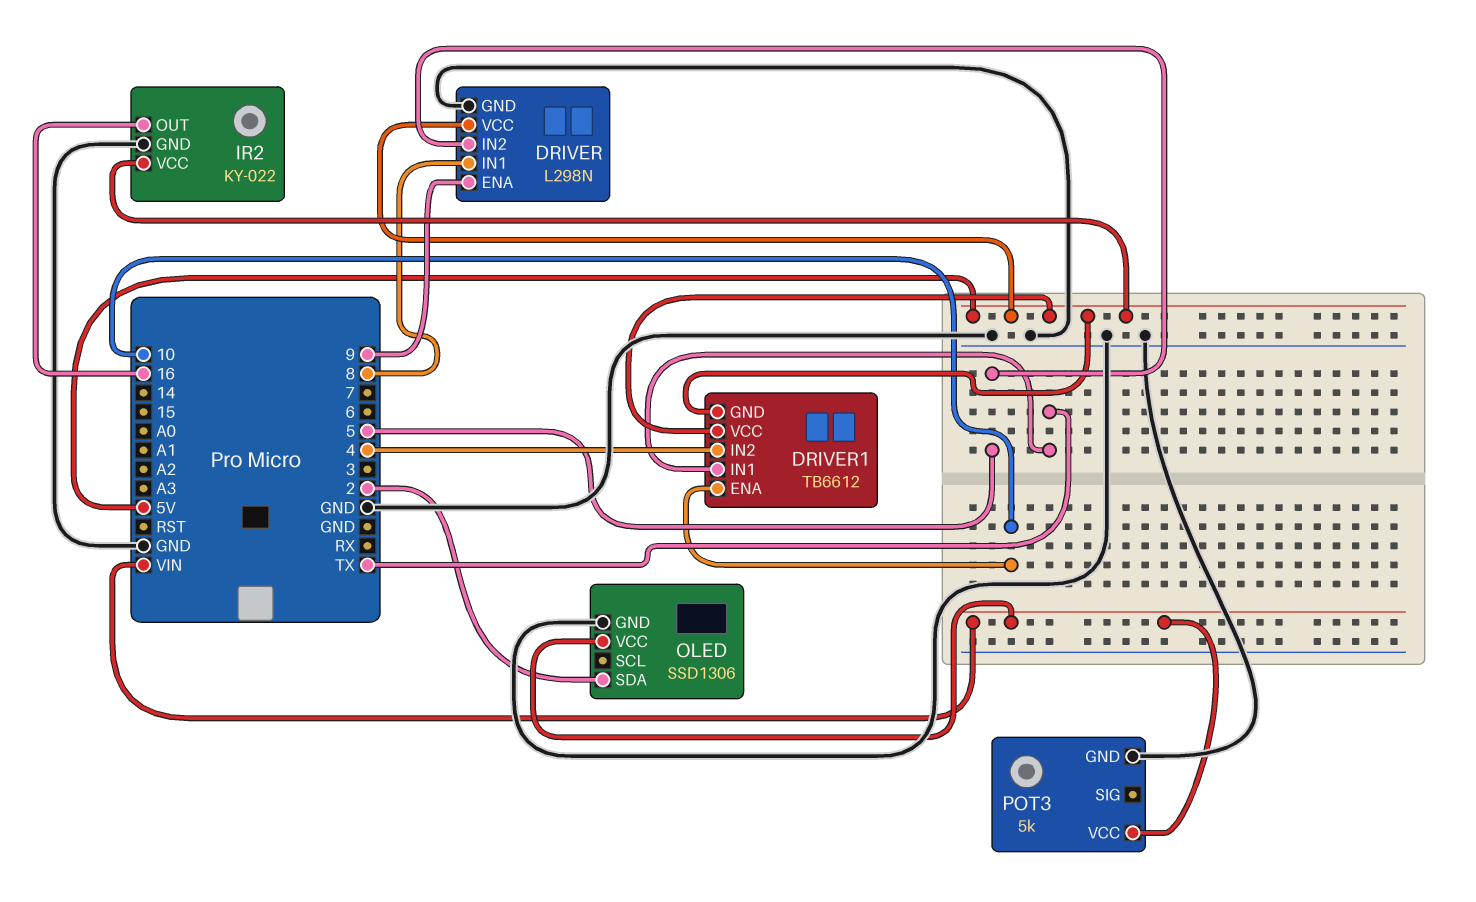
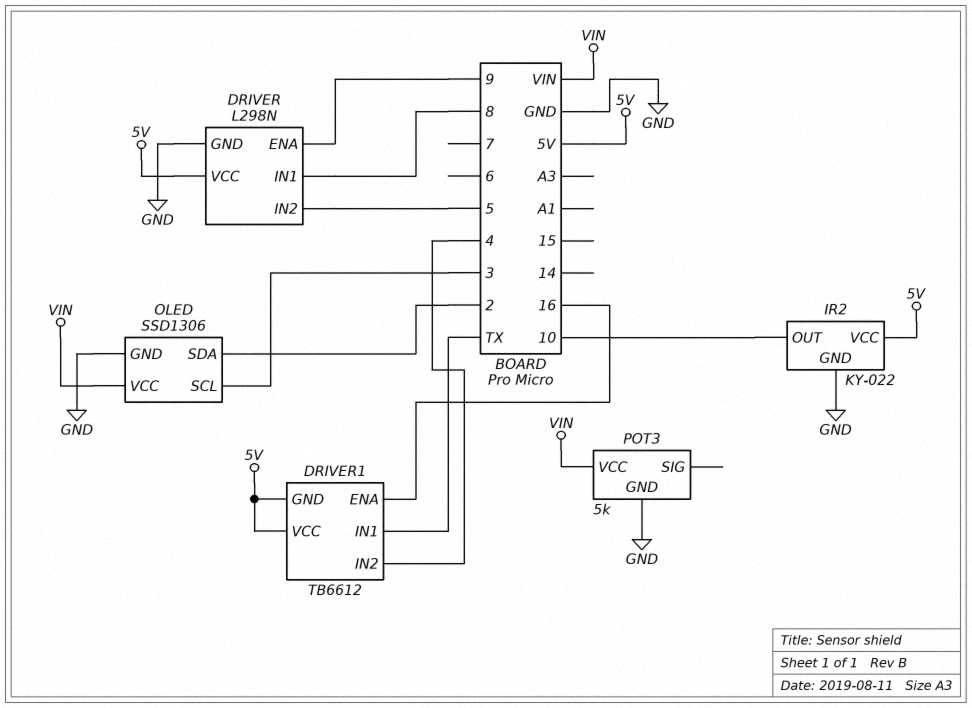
DRIVER1 pin ENA: 10 -> 16
IR2 pin OUT: 16 -> 10
OLED pin SCL: none -> 3

